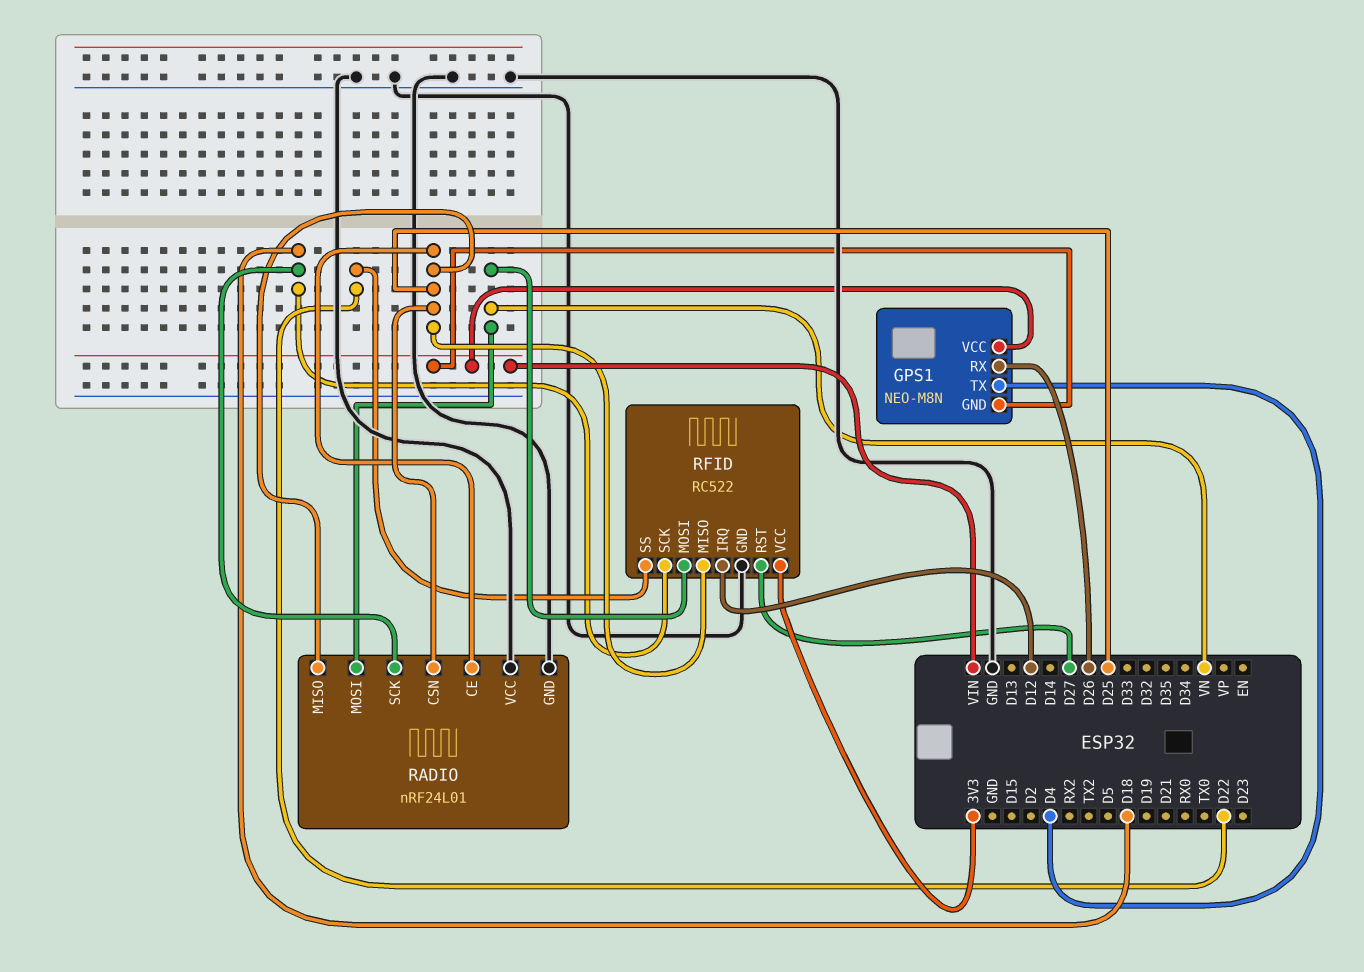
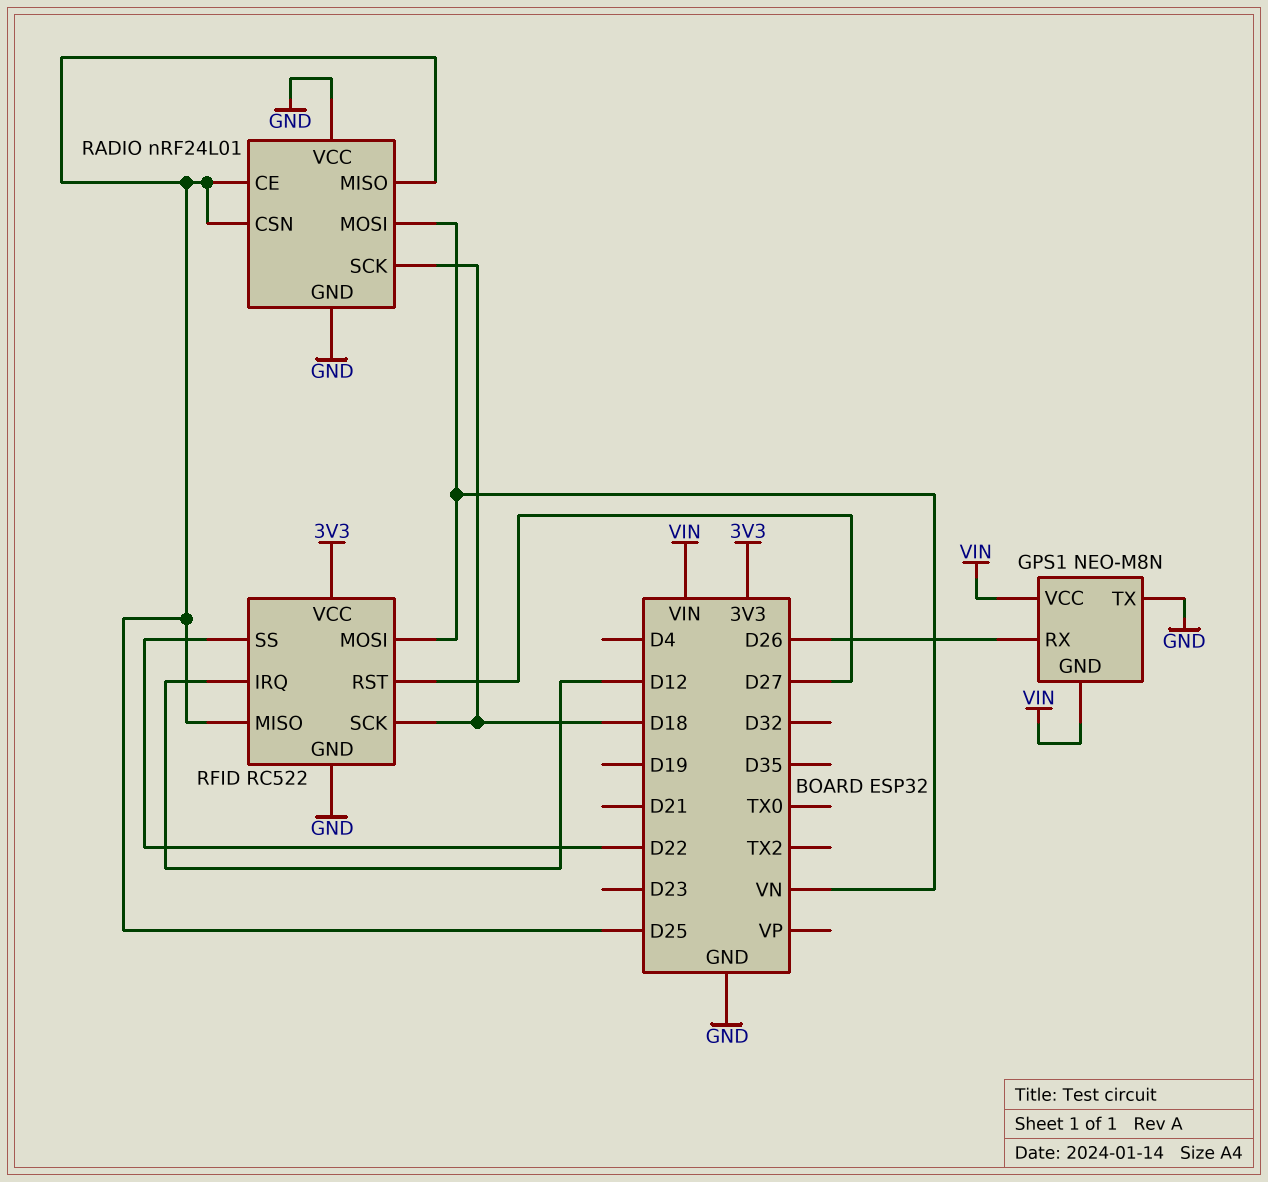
GPS1 pin TX: D4 -> GND

